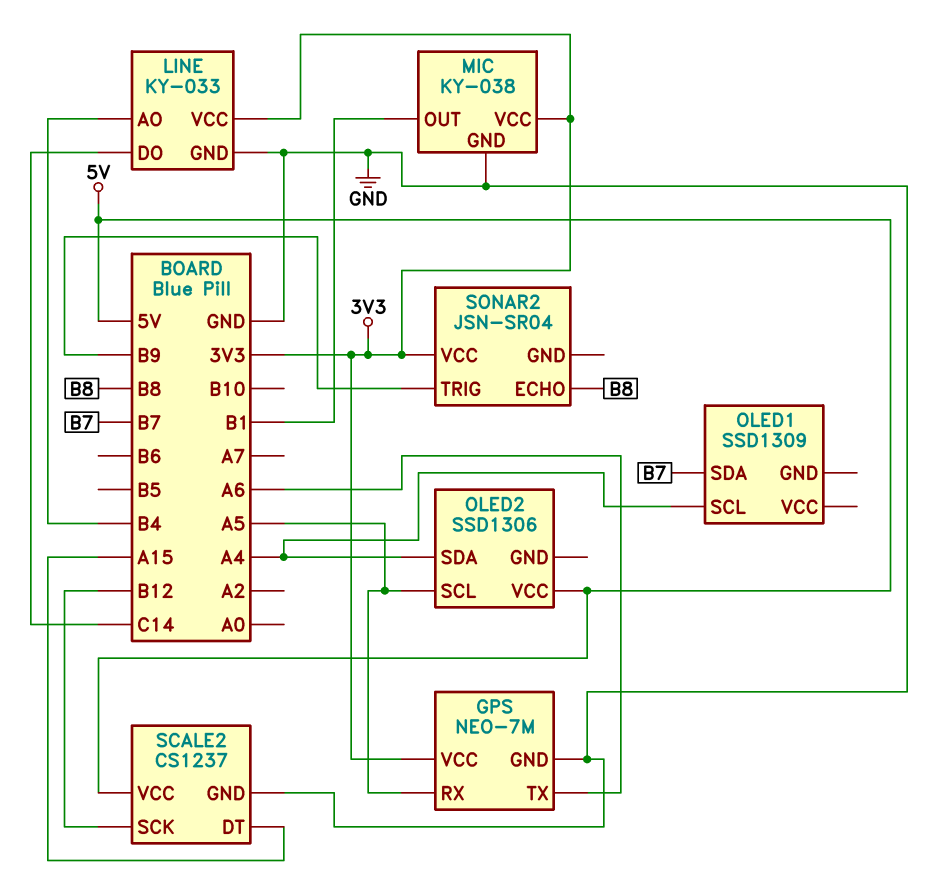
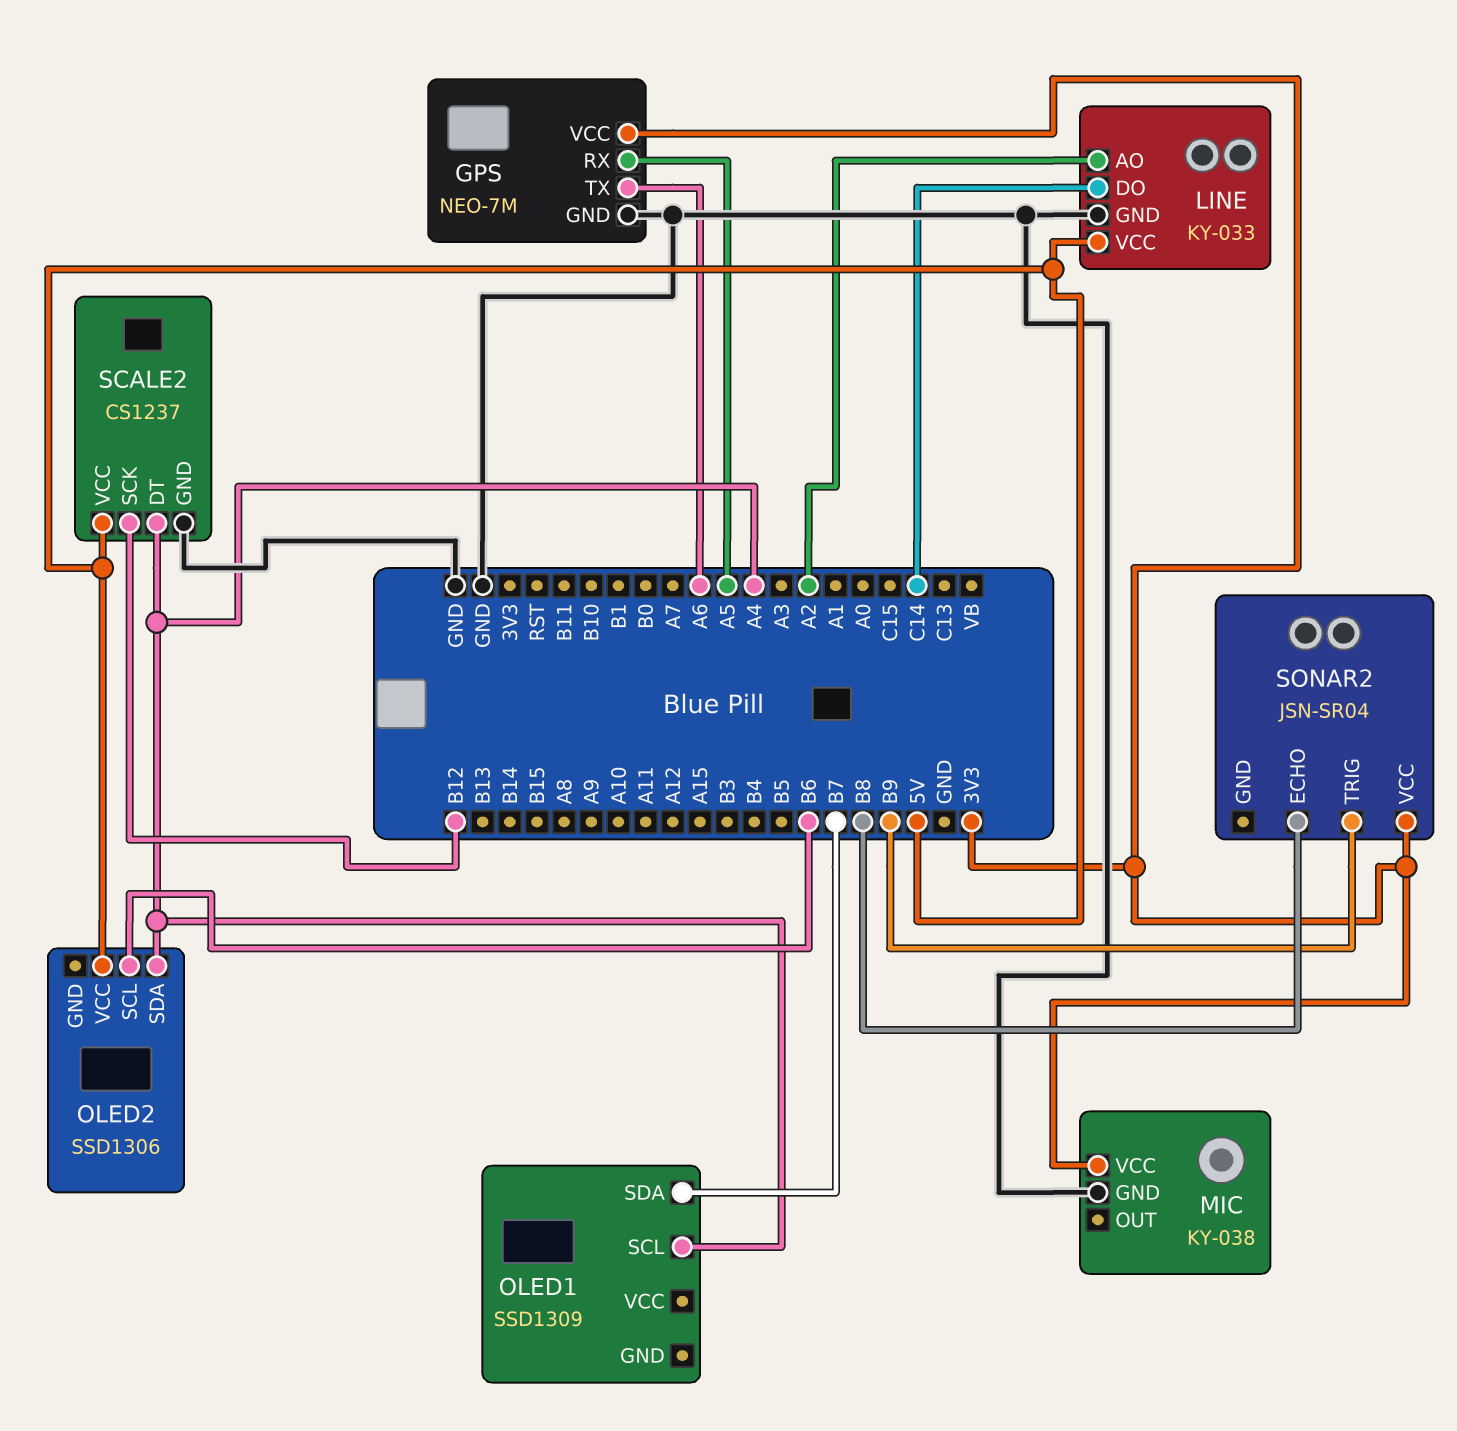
LINE pin AO: B4 -> A2
LINE pin VCC: 3V3 -> 5V
MIC pin OUT: B1 -> none
OLED2 pin SCL: A5 -> B6
SCALE2 pin DT: A15 -> A4

